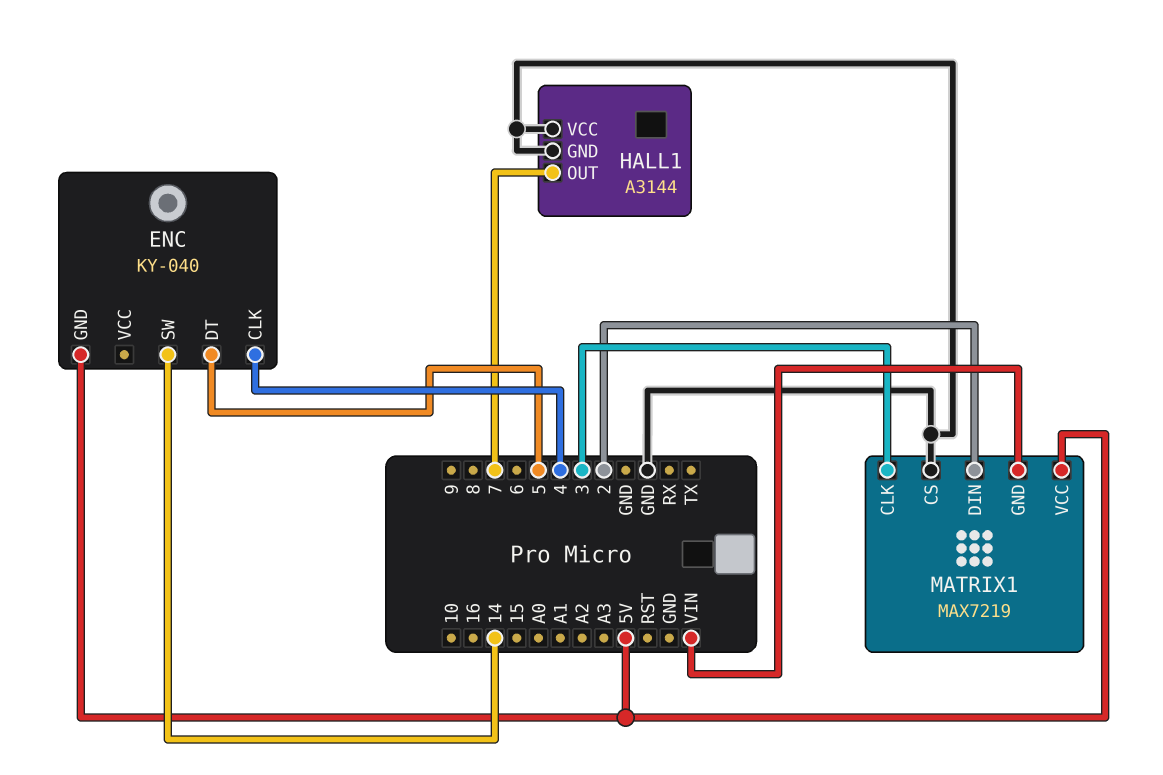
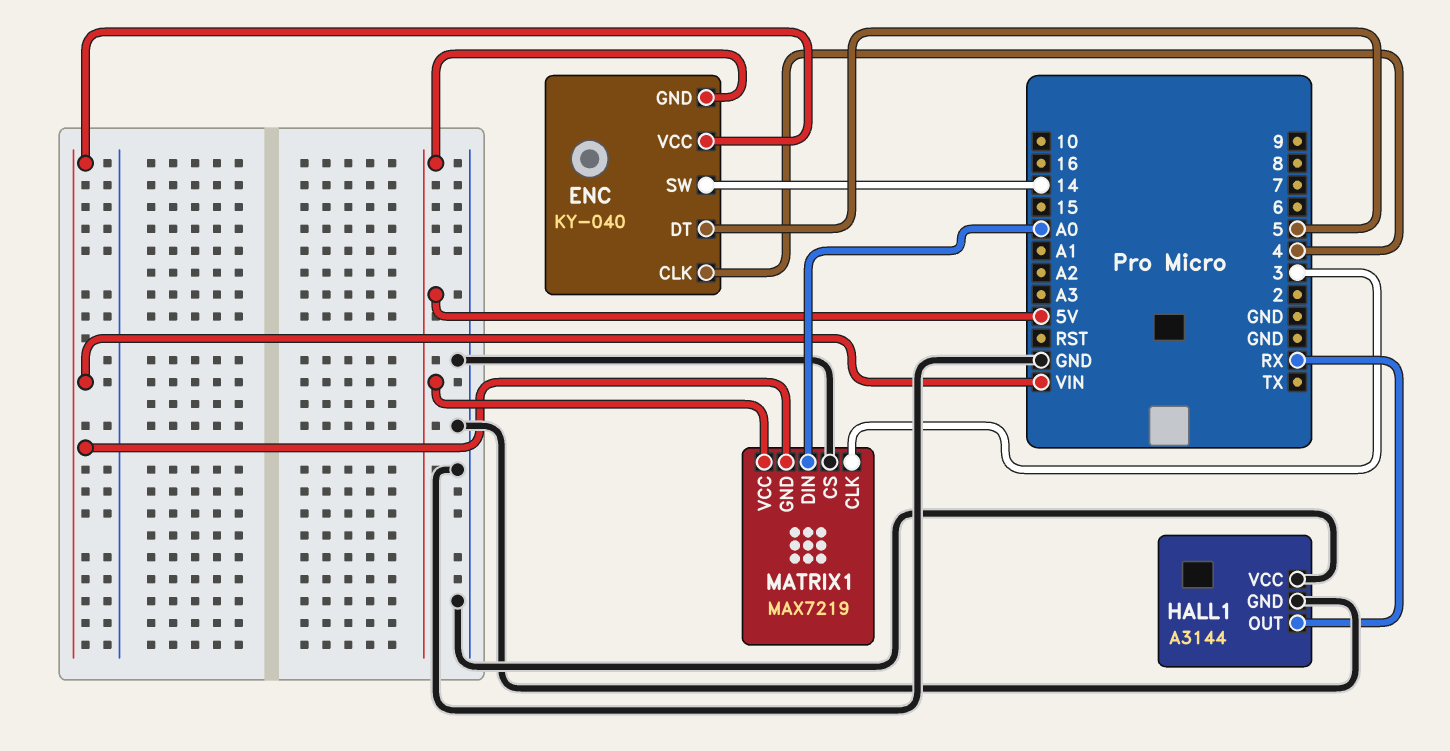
ENC pin VCC: none -> VIN
HALL1 pin OUT: 7 -> RX
MATRIX1 pin DIN: 2 -> A0

